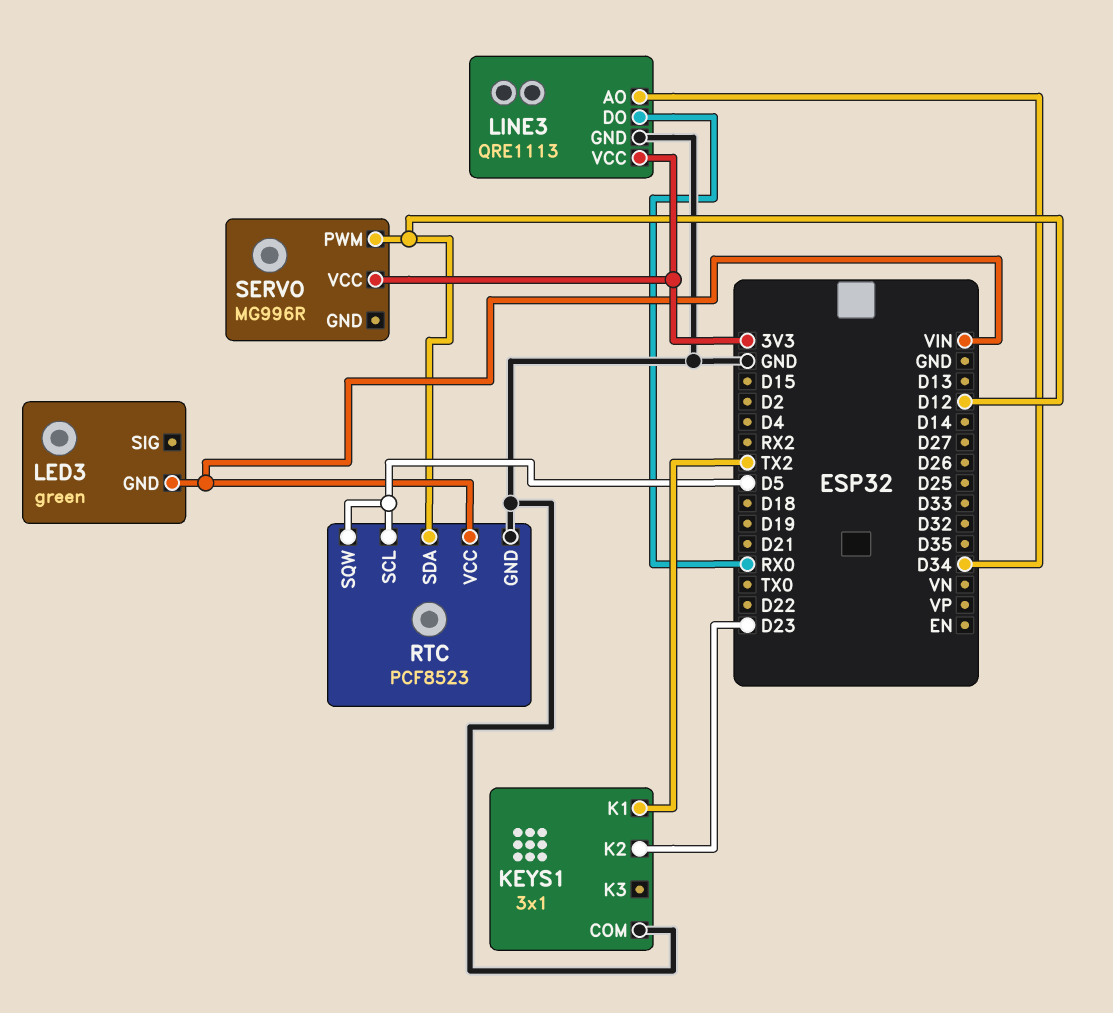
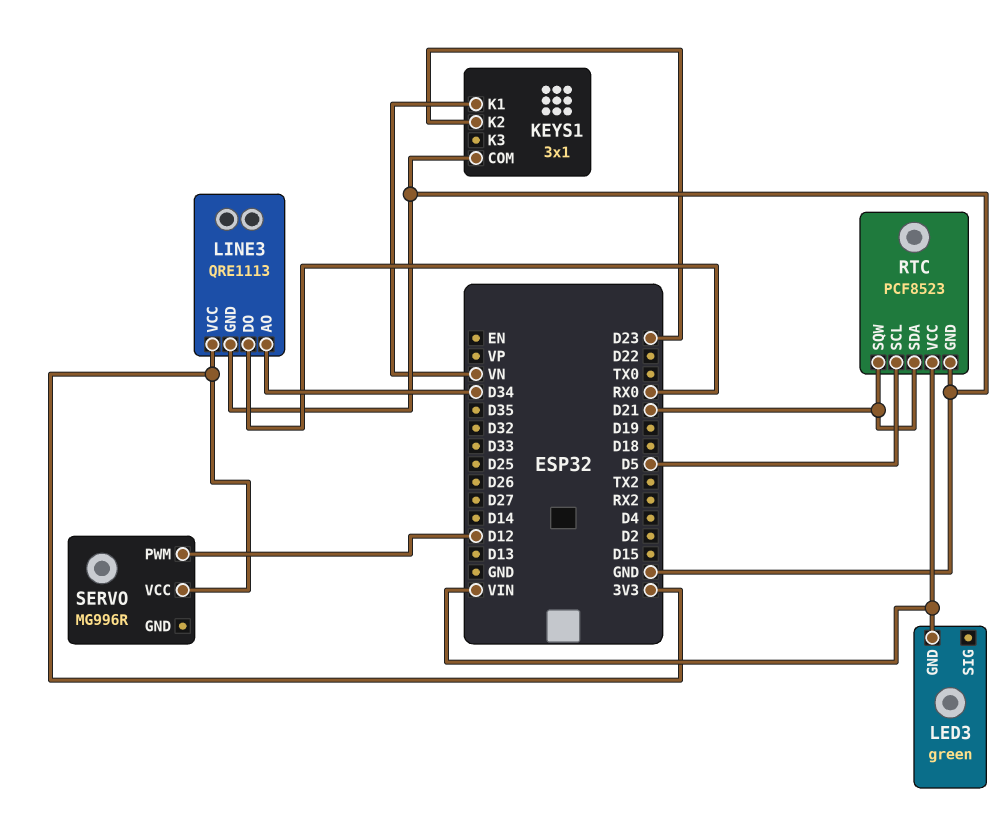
KEYS1 pin K1: TX2 -> VN
RTC pin SDA: D12 -> D21
RTC pin SQW: D5 -> D21

